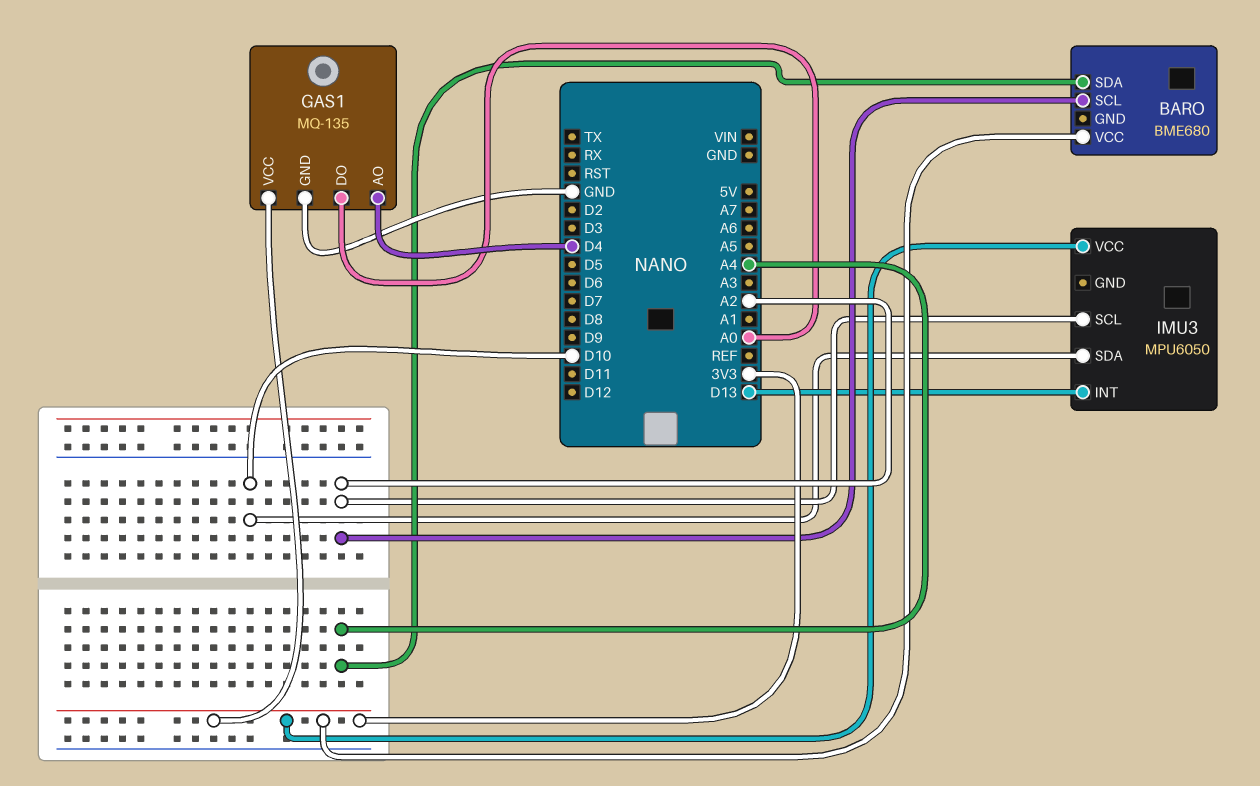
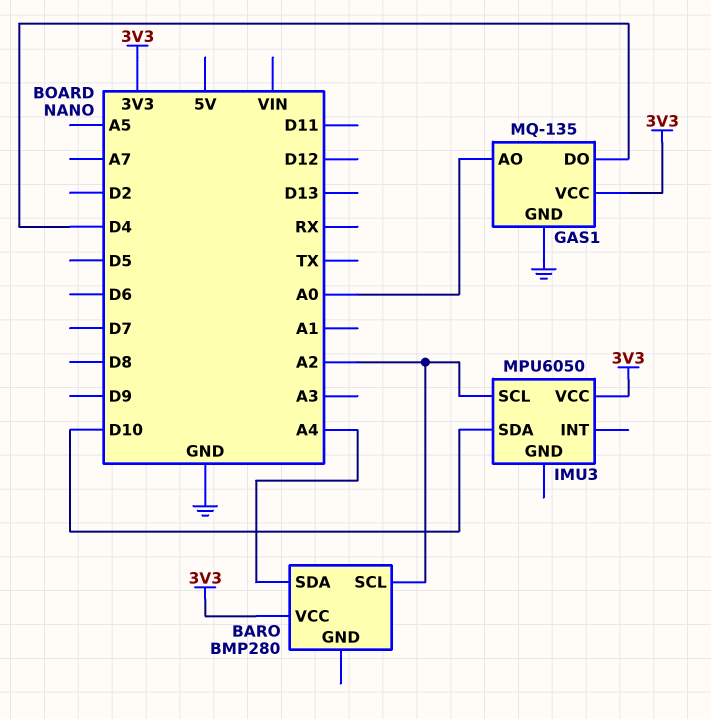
BARO: BME680 -> BMP280
GAS1 pin AO: D4 -> A0
GAS1 pin DO: A0 -> D4
IMU3 pin INT: D13 -> none

